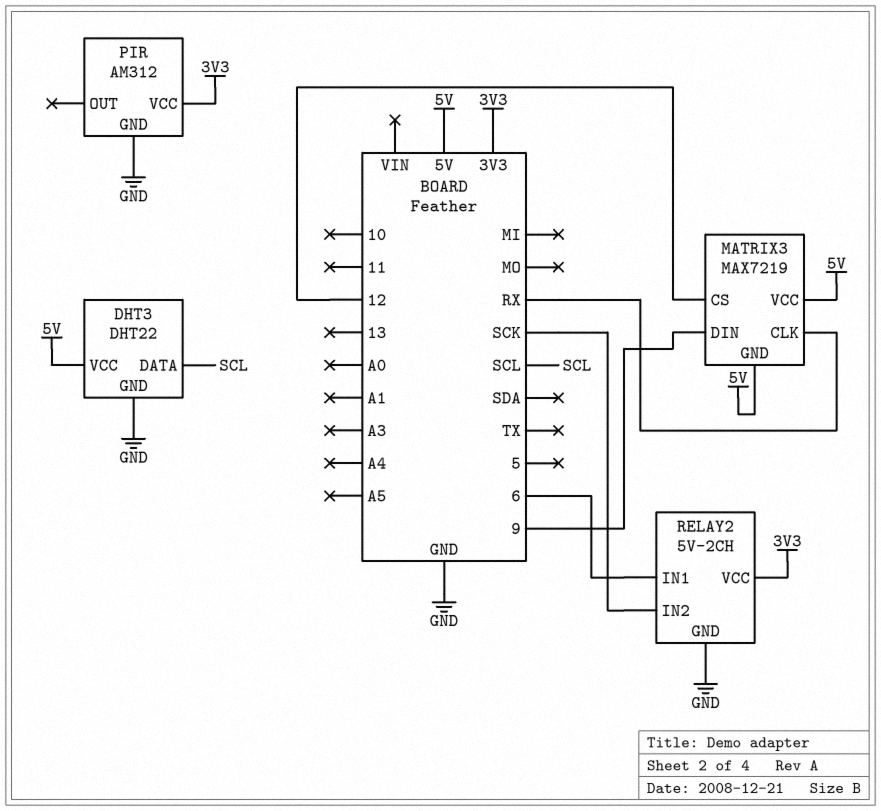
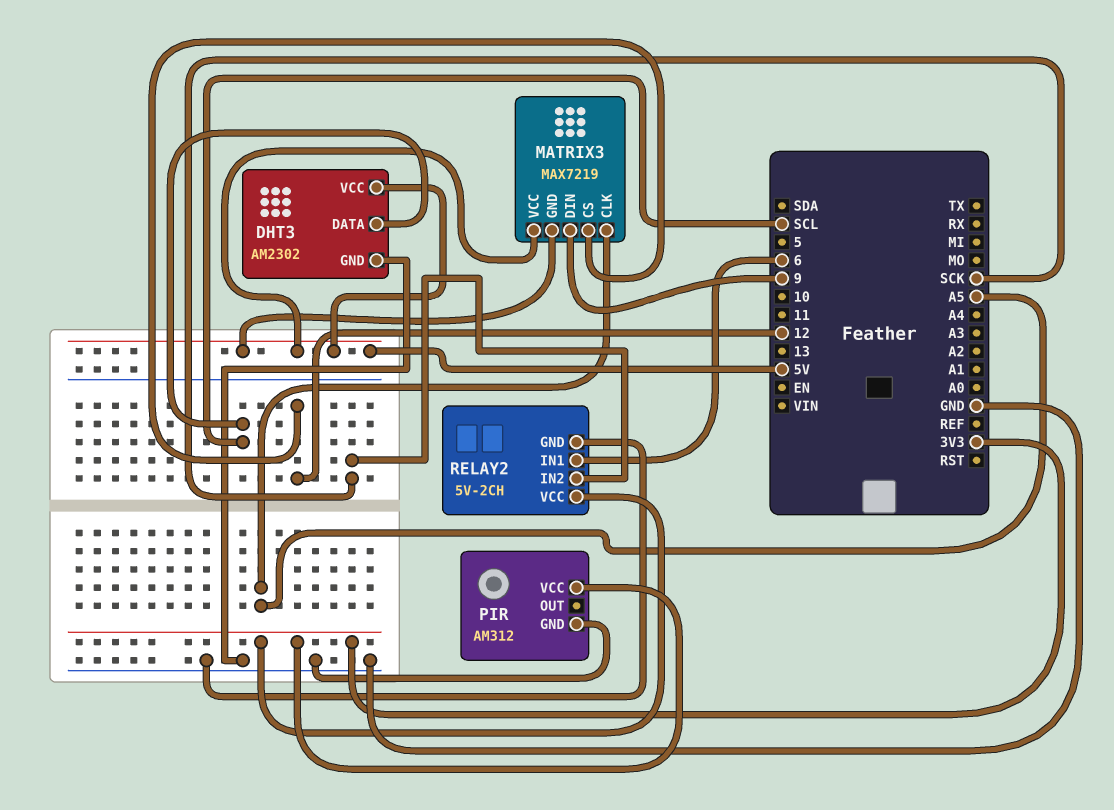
DHT3: DHT22 -> AM2302
MATRIX3 pin CLK: RX -> A5

